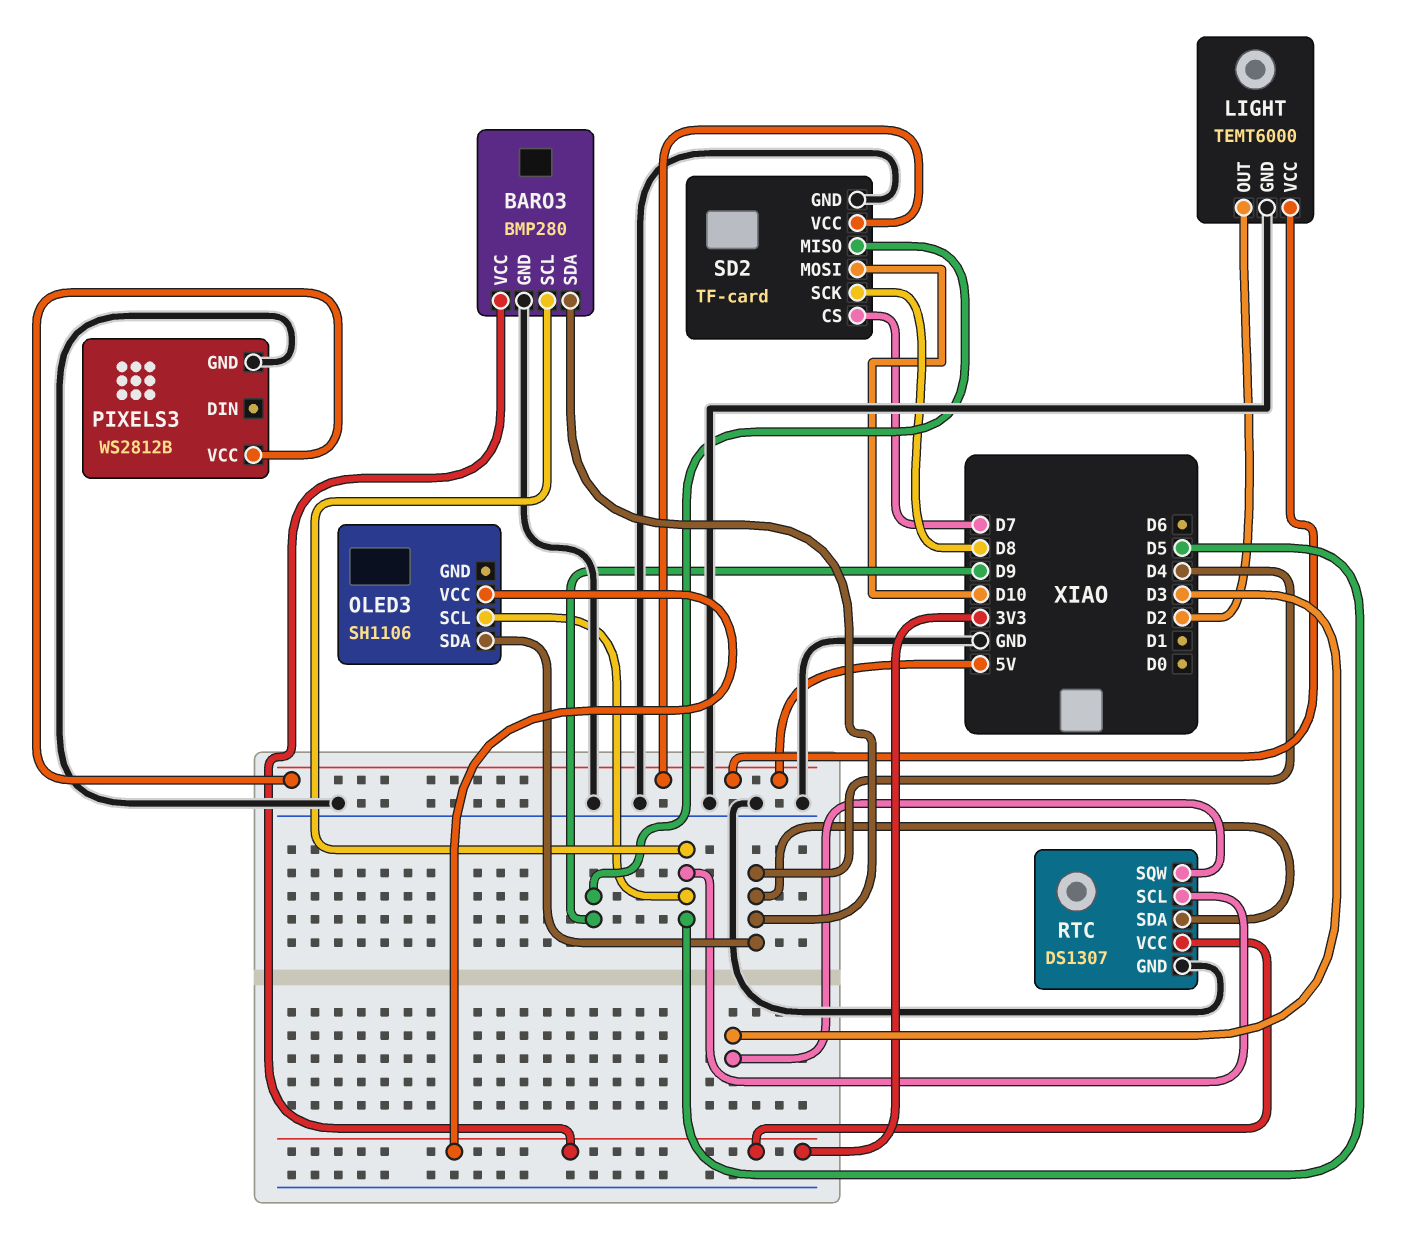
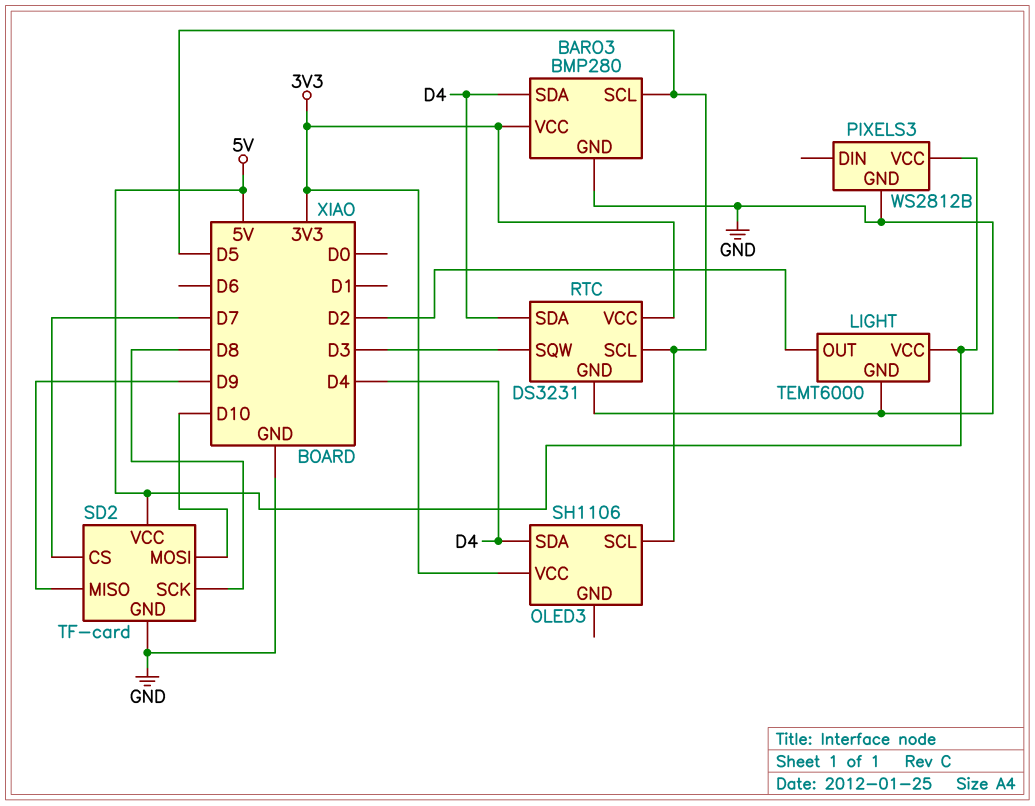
RTC: DS1307 -> DS3231

